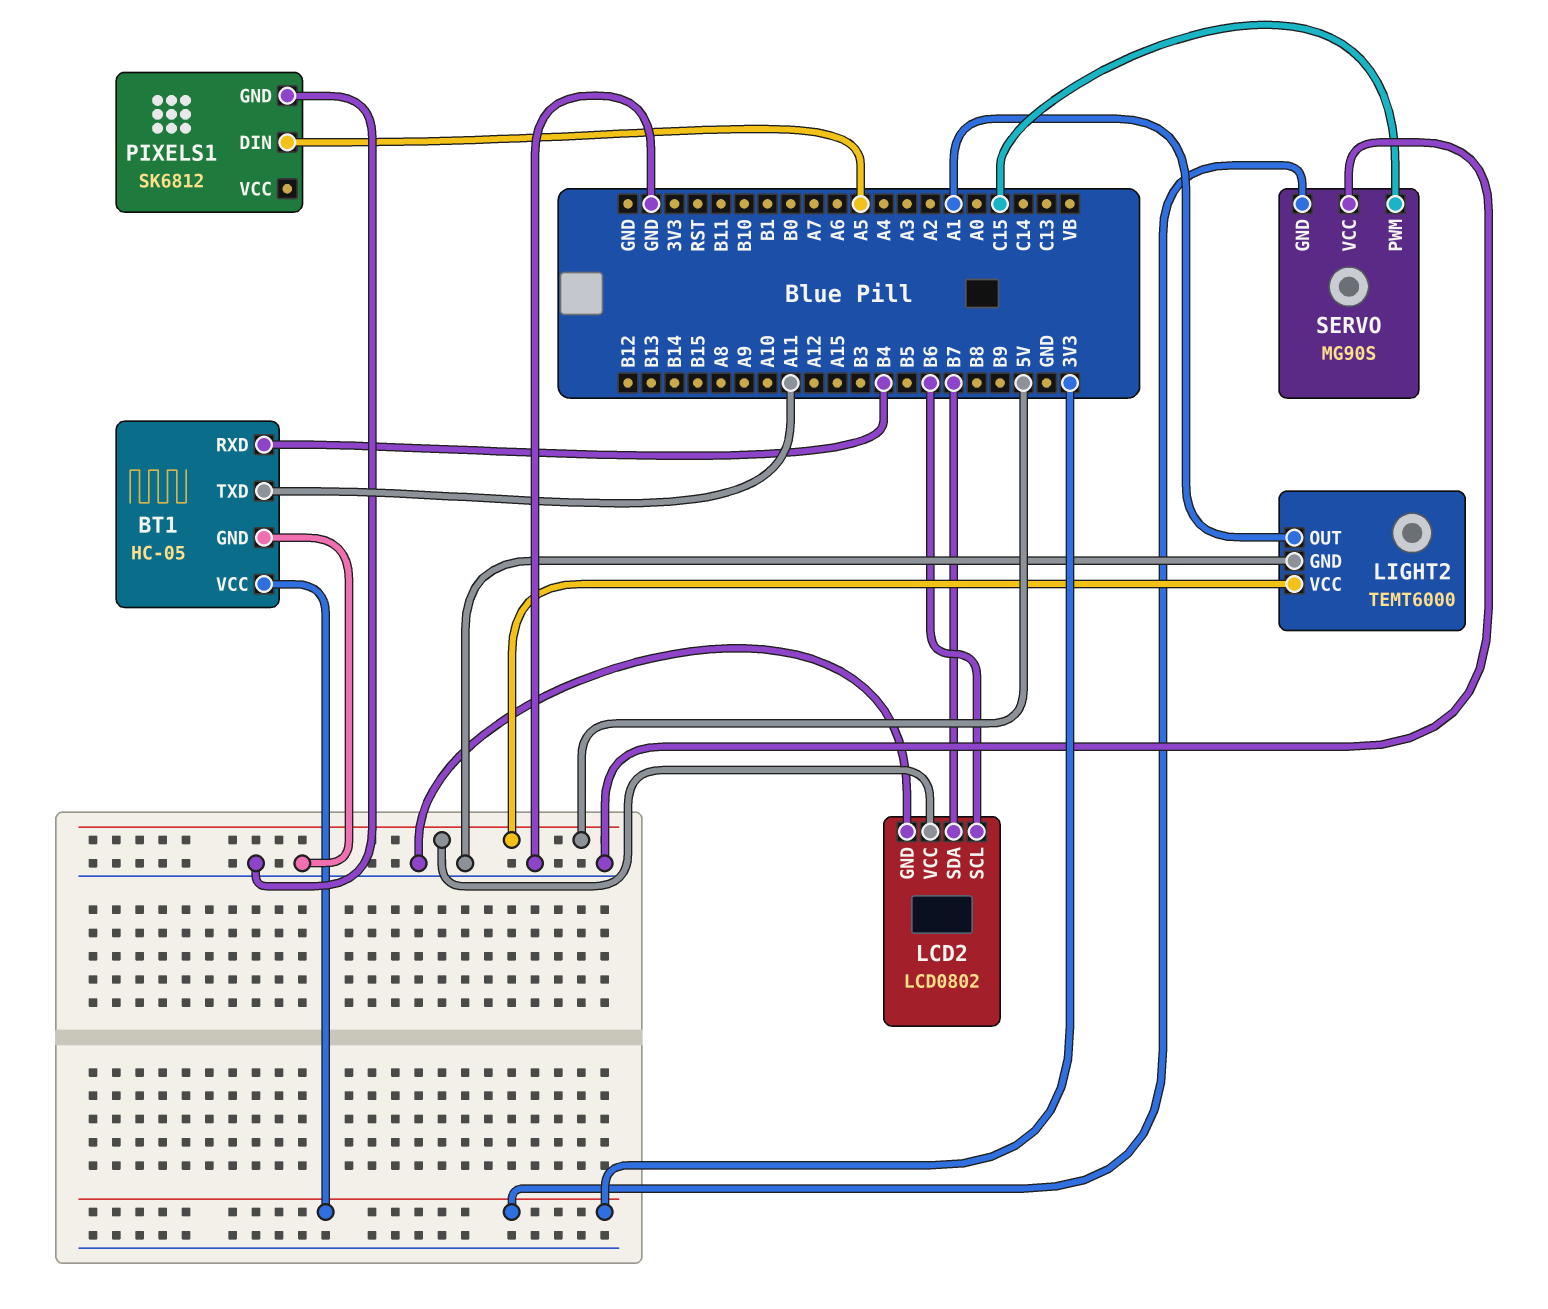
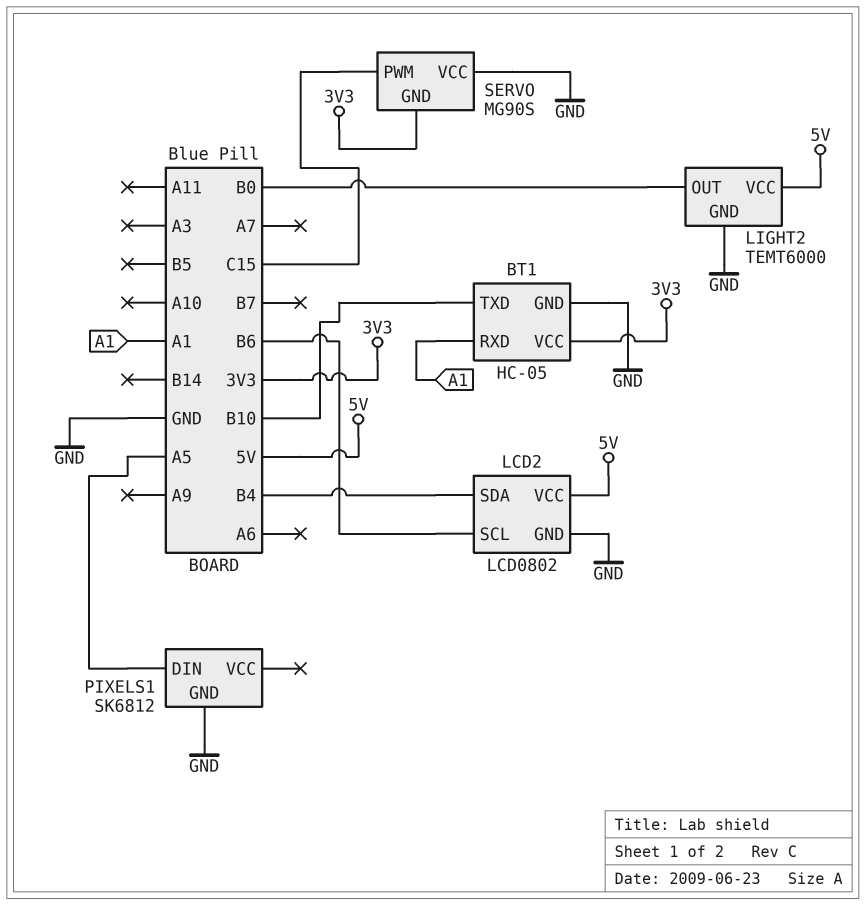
BT1 pin RXD: B4 -> A1
BT1 pin TXD: A11 -> B10
LCD2 pin SDA: B7 -> B4
LIGHT2 pin OUT: A1 -> B0

